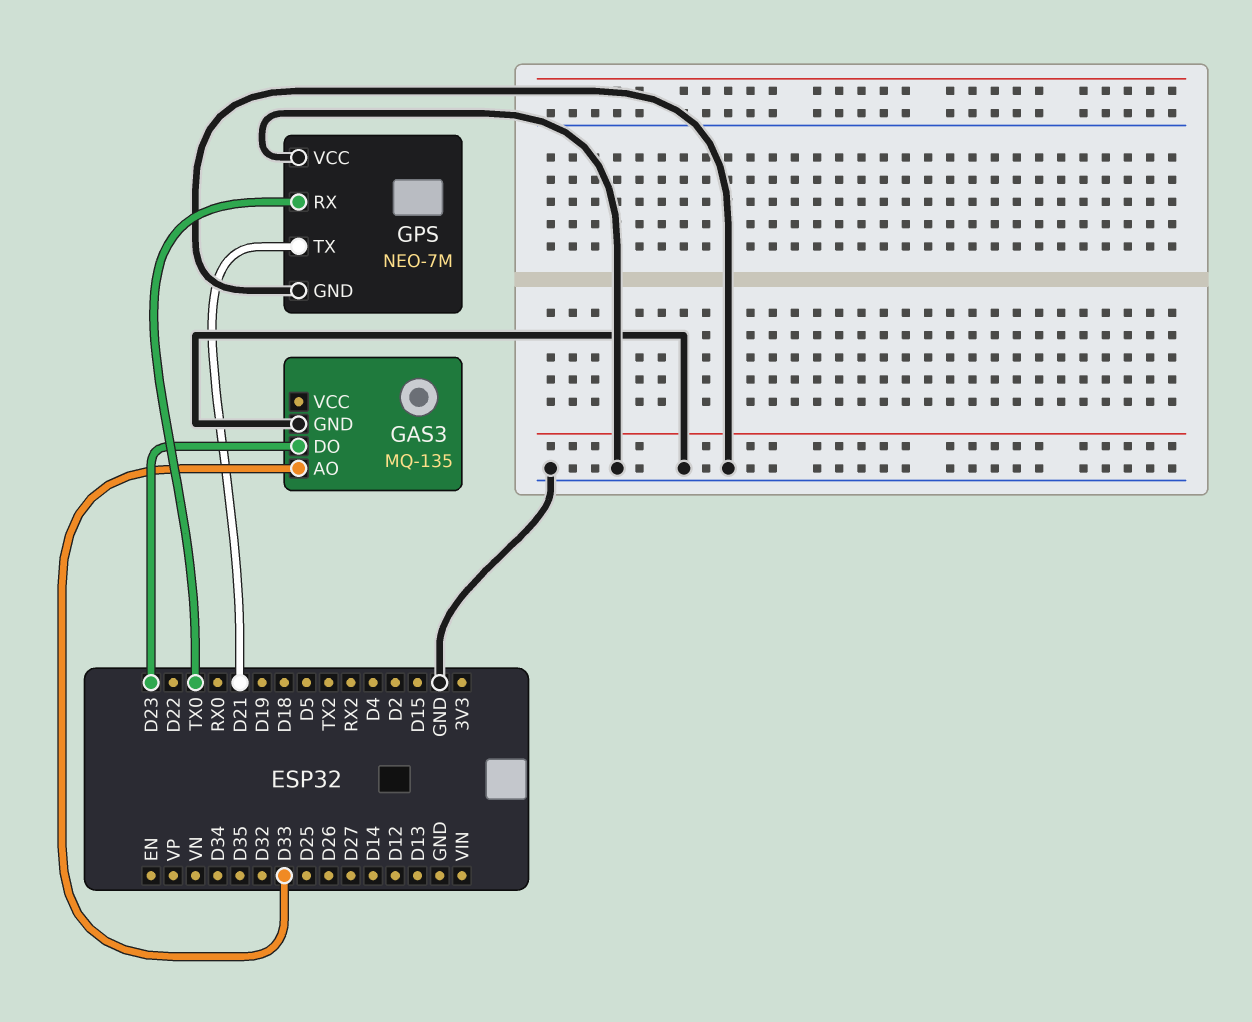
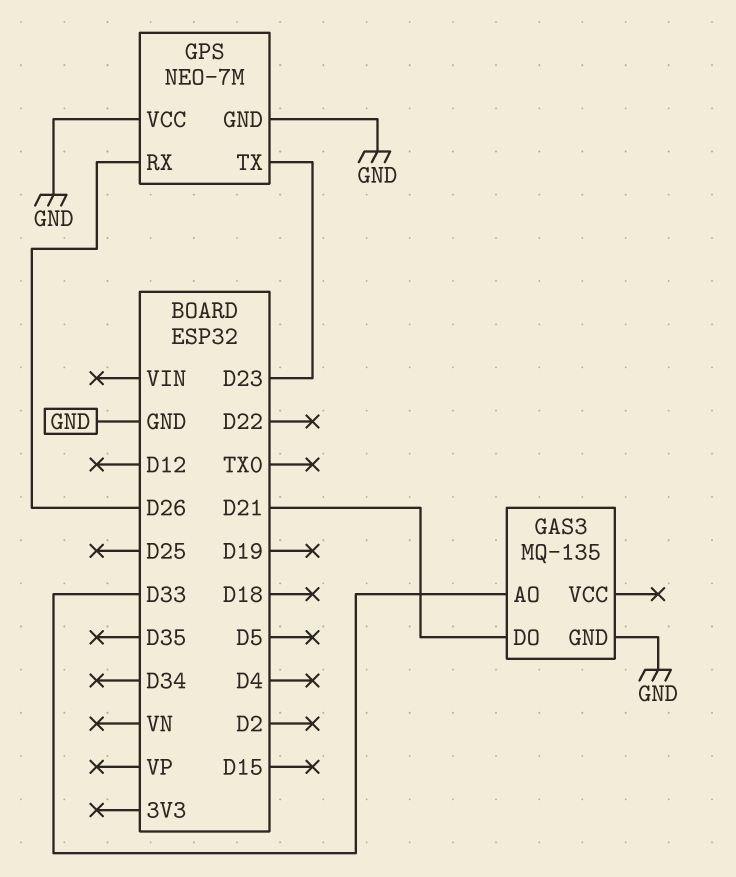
GAS3 pin DO: D23 -> D21
GPS pin RX: TX0 -> D26
GPS pin TX: D21 -> D23

